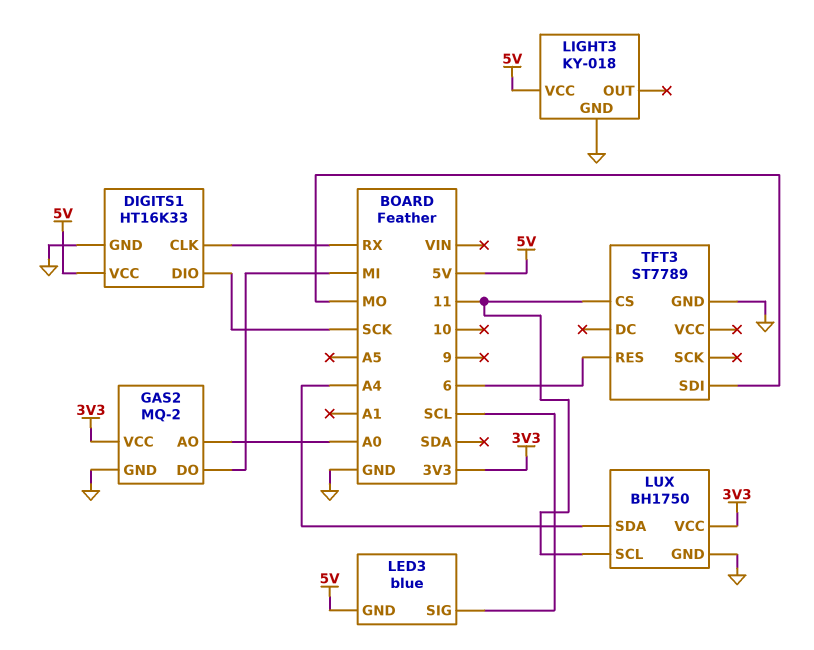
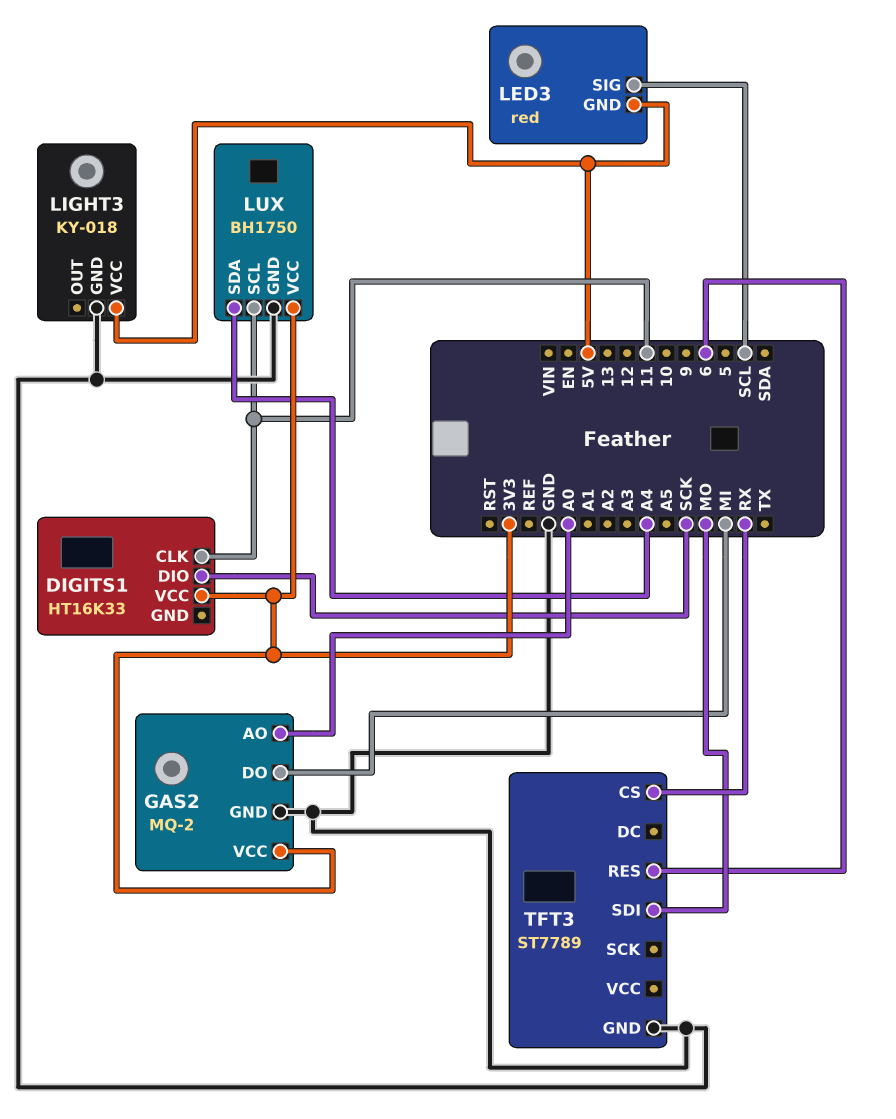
DIGITS1 pin CLK: RX -> 11
DIGITS1 pin GND: GND -> none
DIGITS1 pin VCC: 5V -> 3V3
LED3: blue -> red
TFT3 pin CS: 11 -> RX

